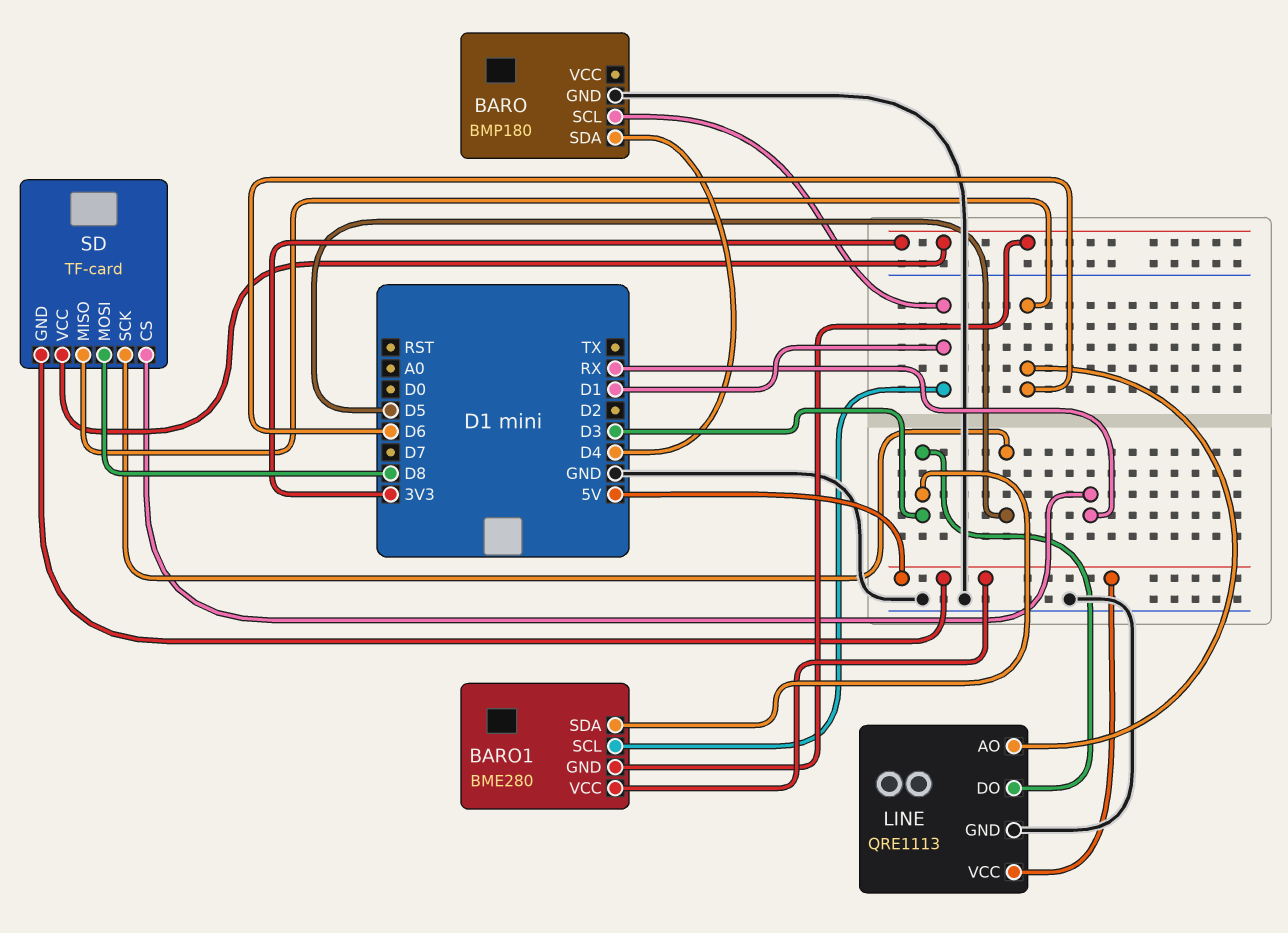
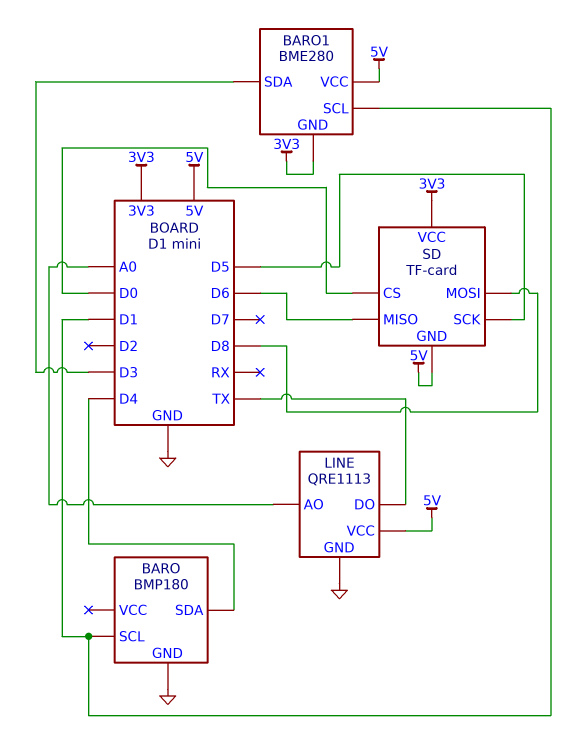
LINE pin AO: D6 -> A0
LINE pin DO: D3 -> TX
SD pin CS: RX -> D0

